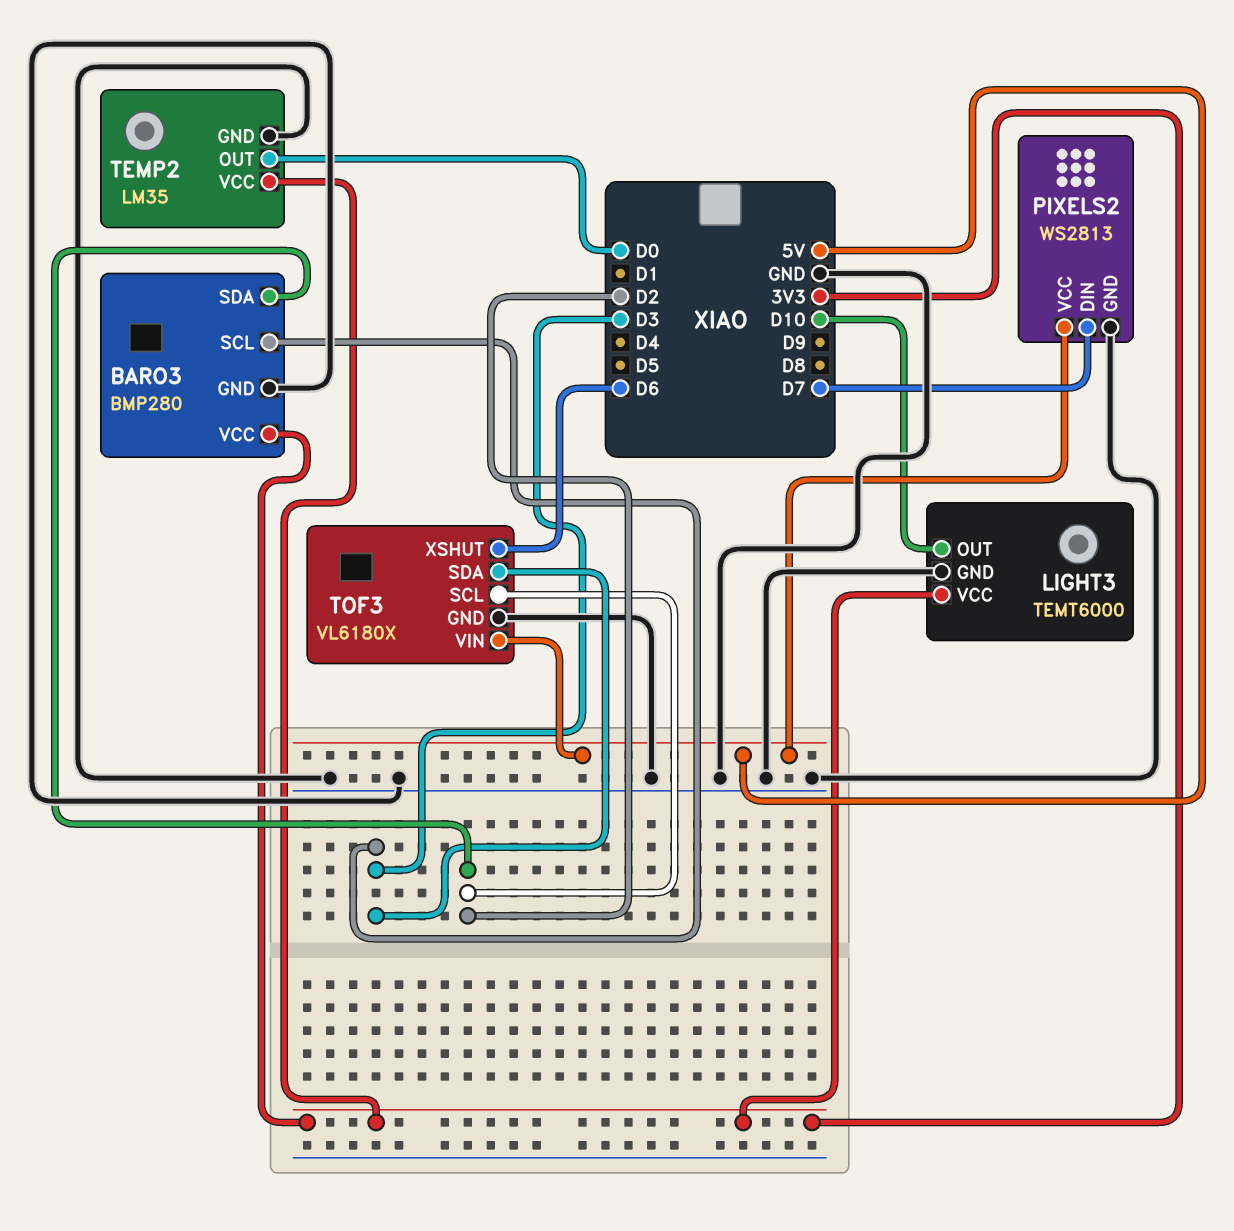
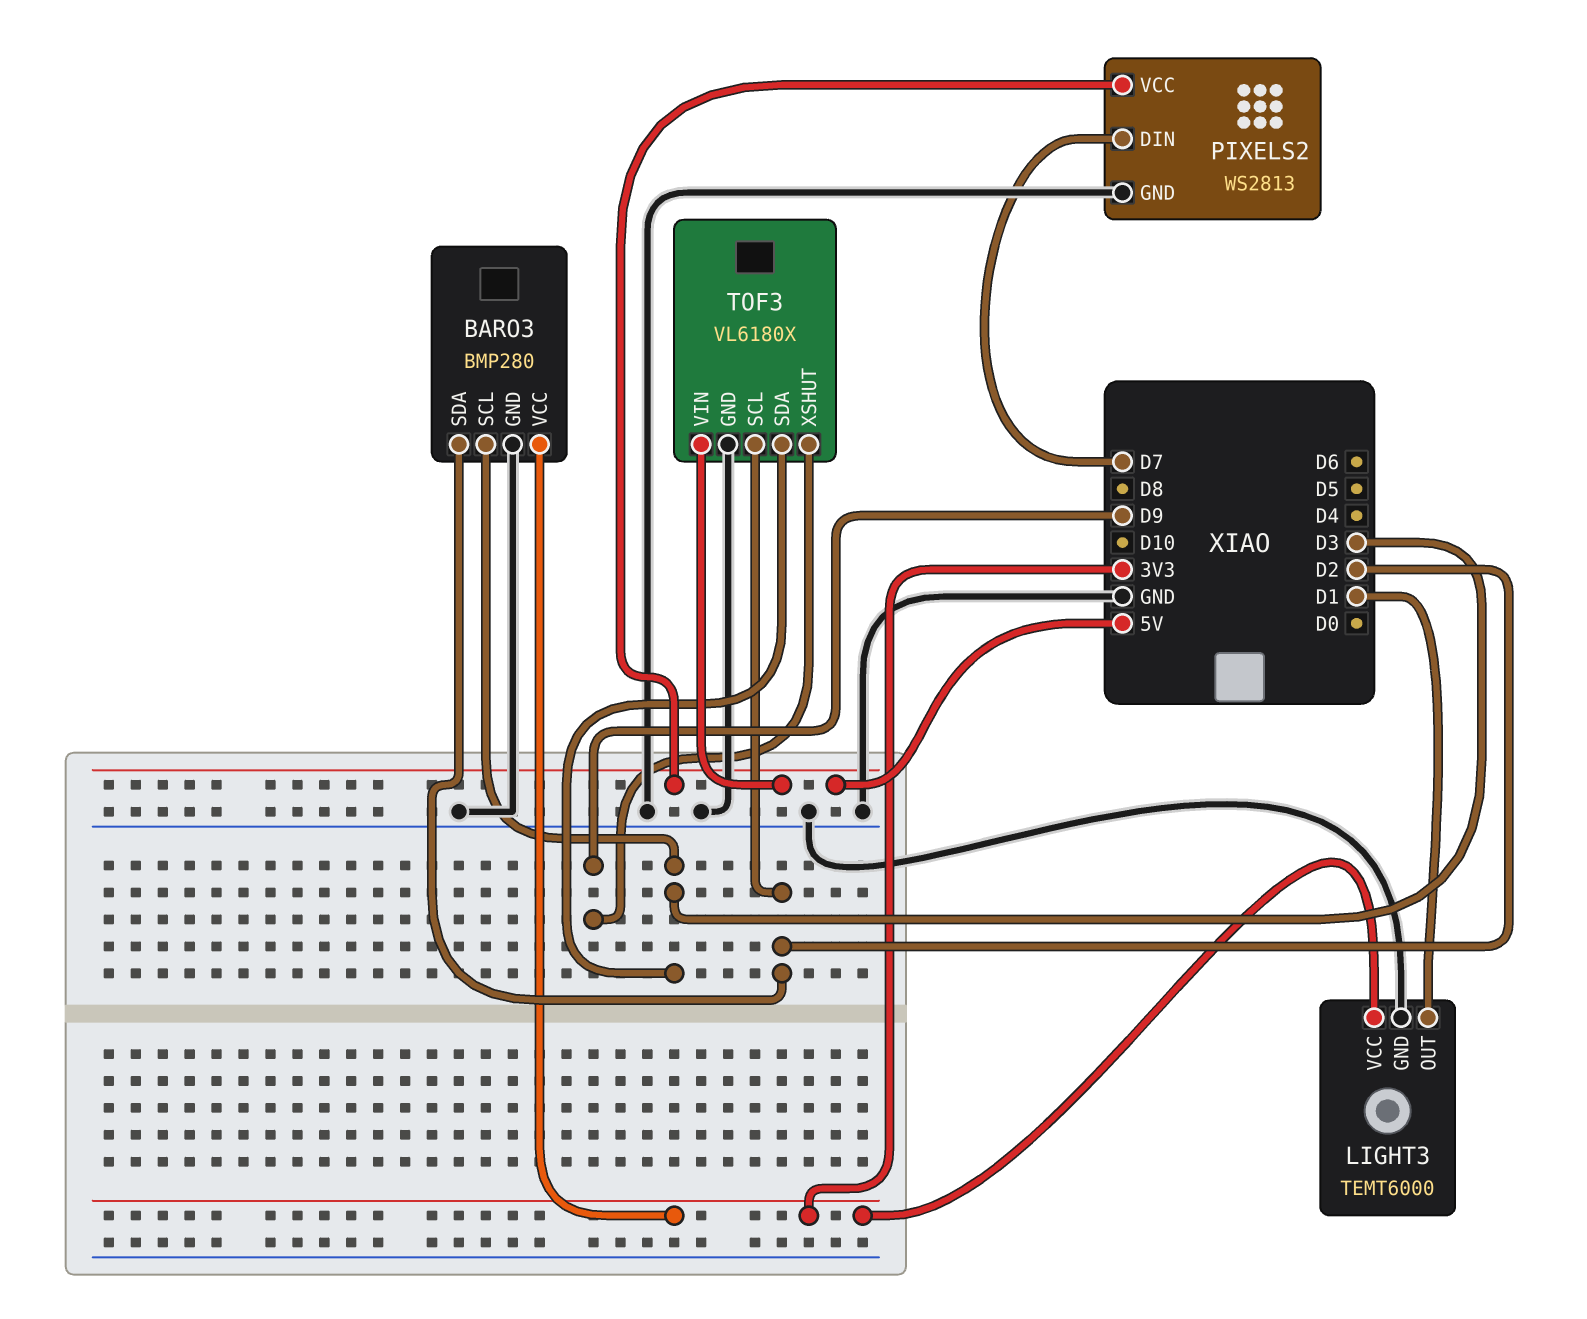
LIGHT3 pin OUT: D10 -> D1
TEMP2: LM35 -> none
TEMP2 pin GND: GND -> none
TEMP2 pin OUT: D0 -> none
TEMP2 pin VCC: 3V3 -> none
TOF3 pin XSHUT: D6 -> D9

